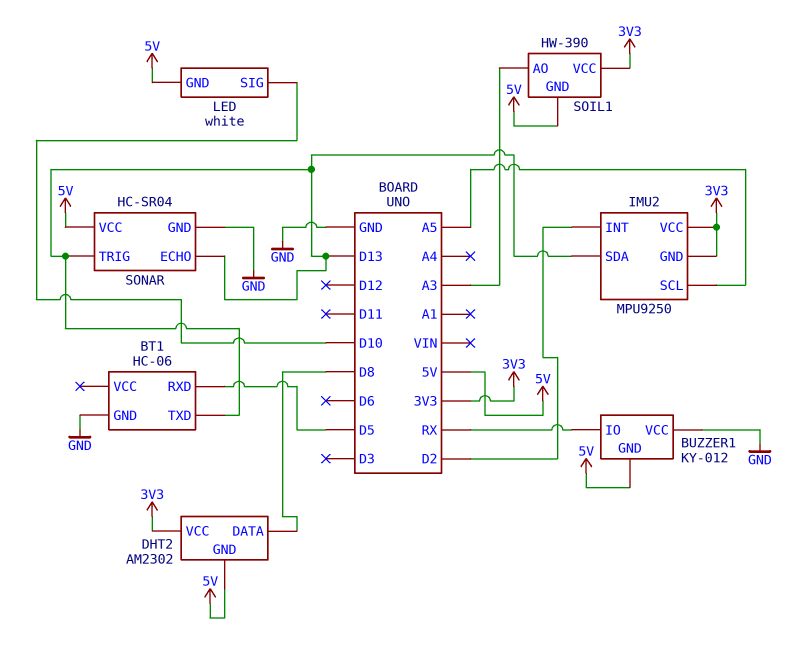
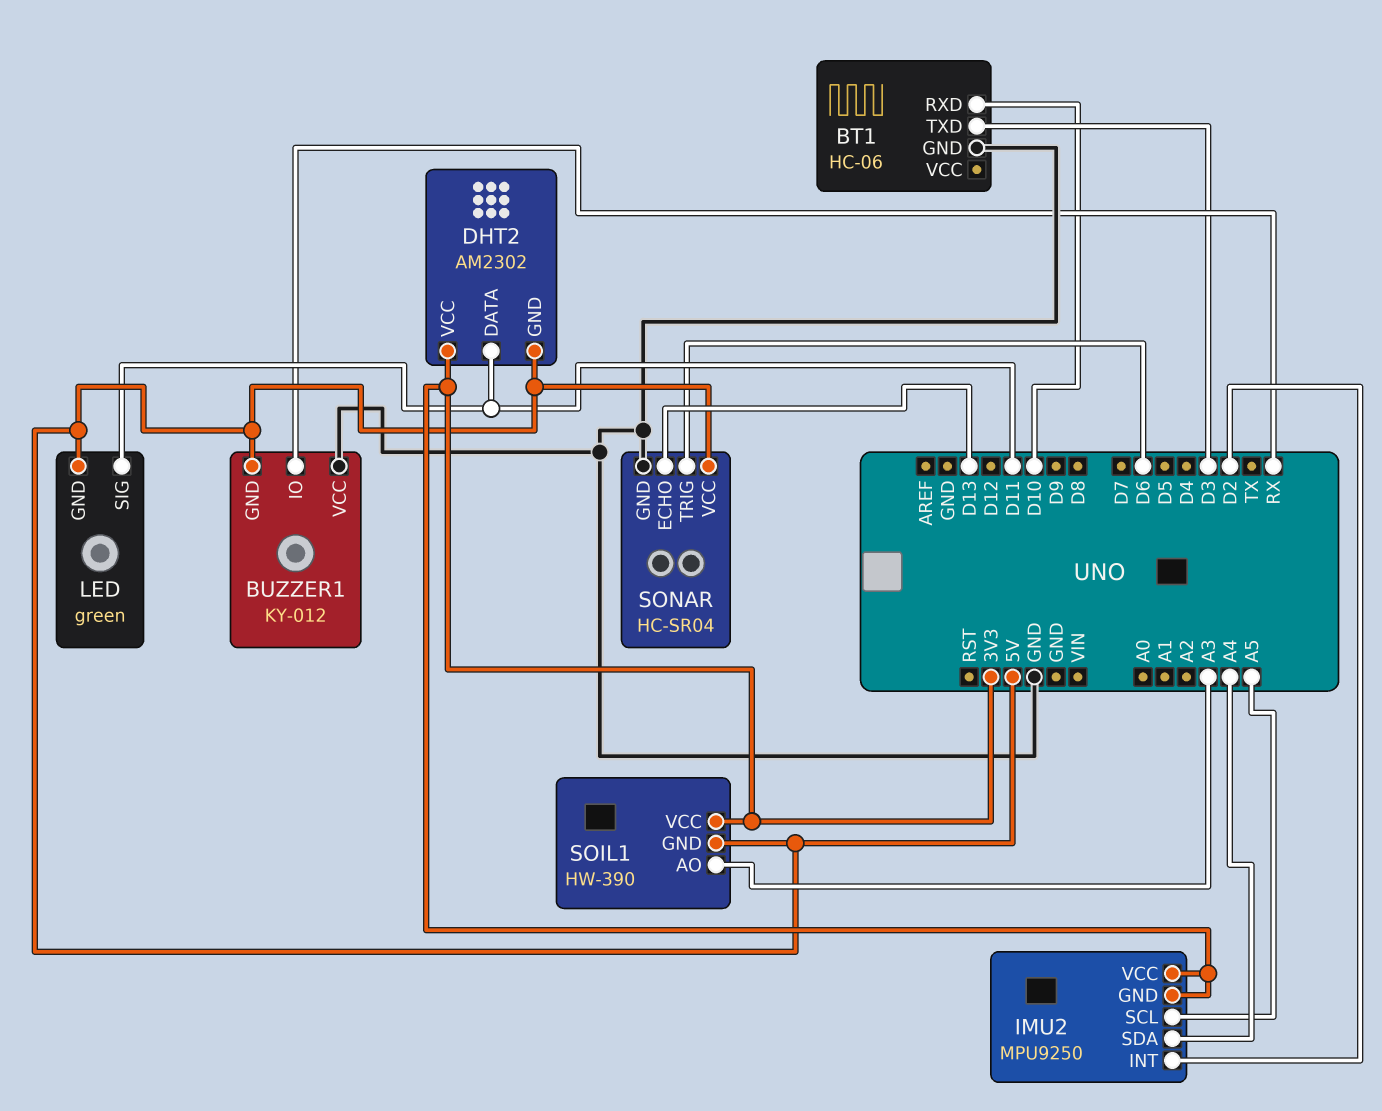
BT1 pin RXD: D5 -> D10
BT1 pin TXD: D13 -> D3
DHT2 pin DATA: D8 -> D11
IMU2 pin SDA: D13 -> A4
LED: white -> green
LED pin SIG: D10 -> D11
SONAR pin TRIG: D13 -> D6

